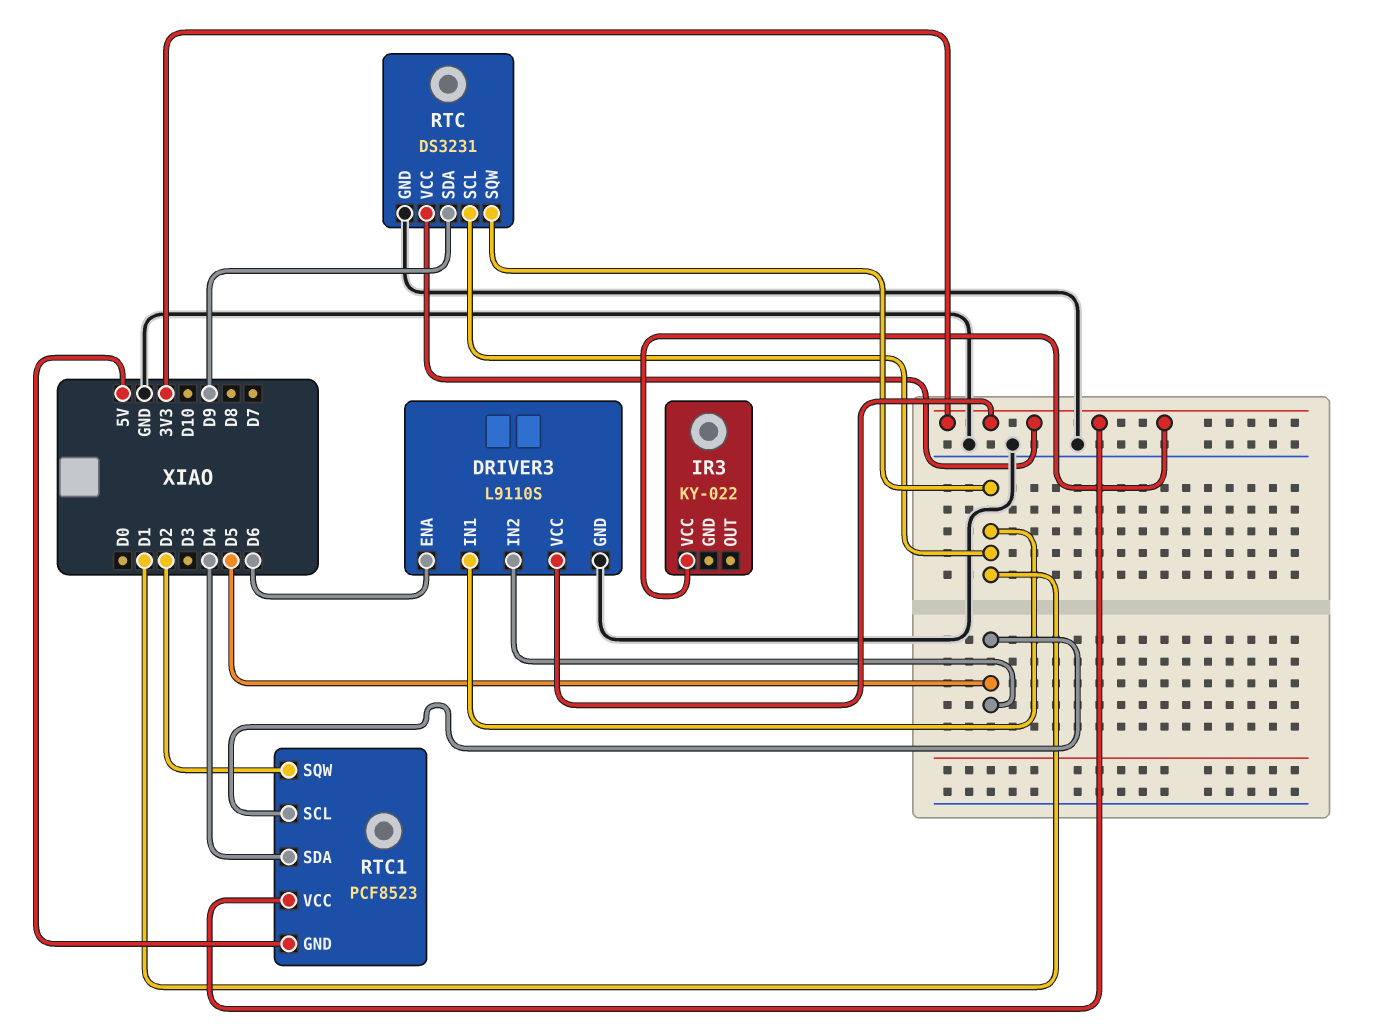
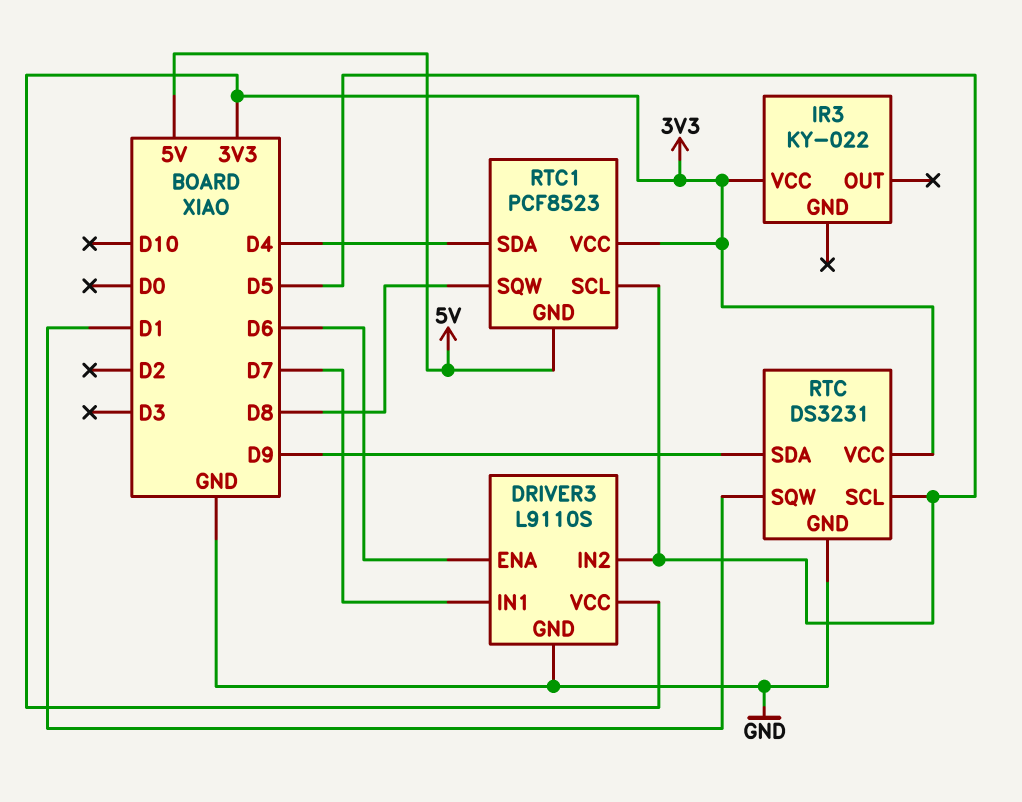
DRIVER3 pin IN1: D1 -> D7
RTC pin SCL: D1 -> D5
RTC1 pin SQW: D2 -> D8

